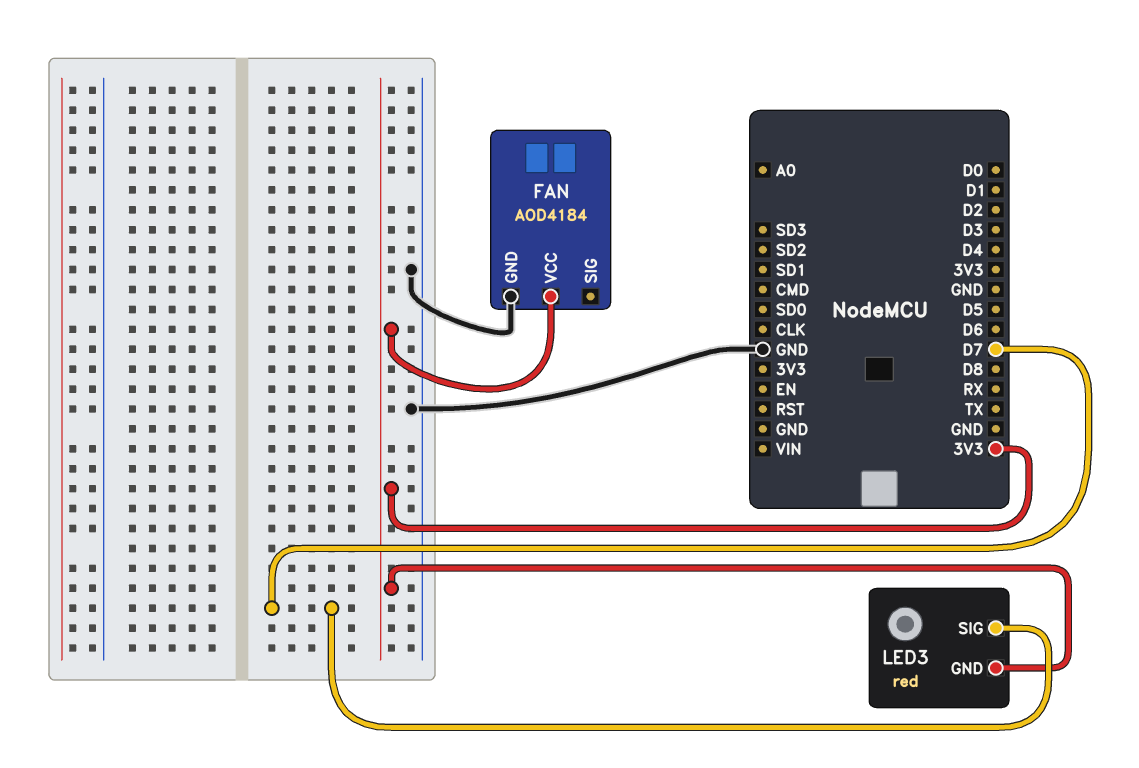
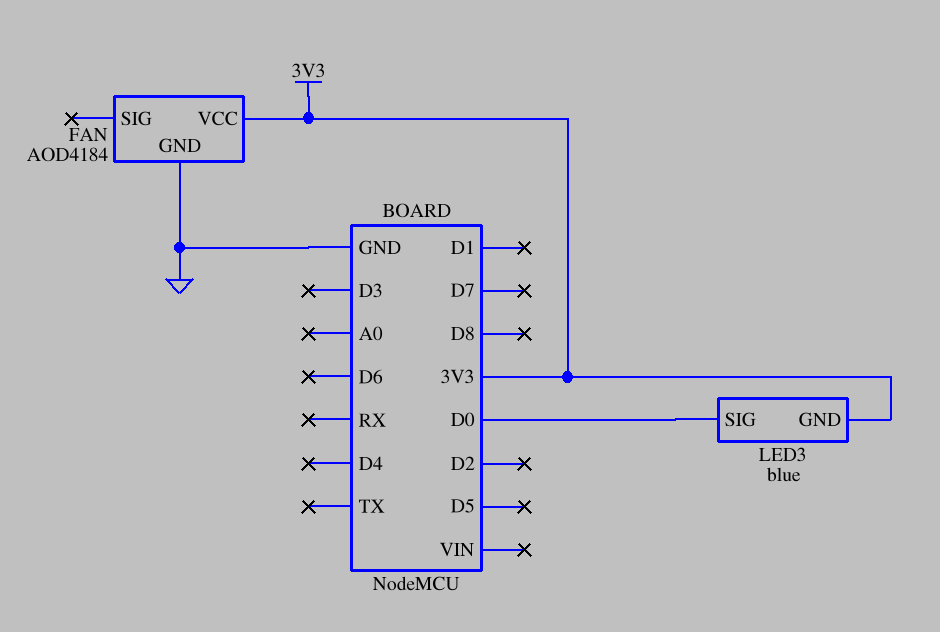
LED3: red -> blue
LED3 pin SIG: D7 -> D0

